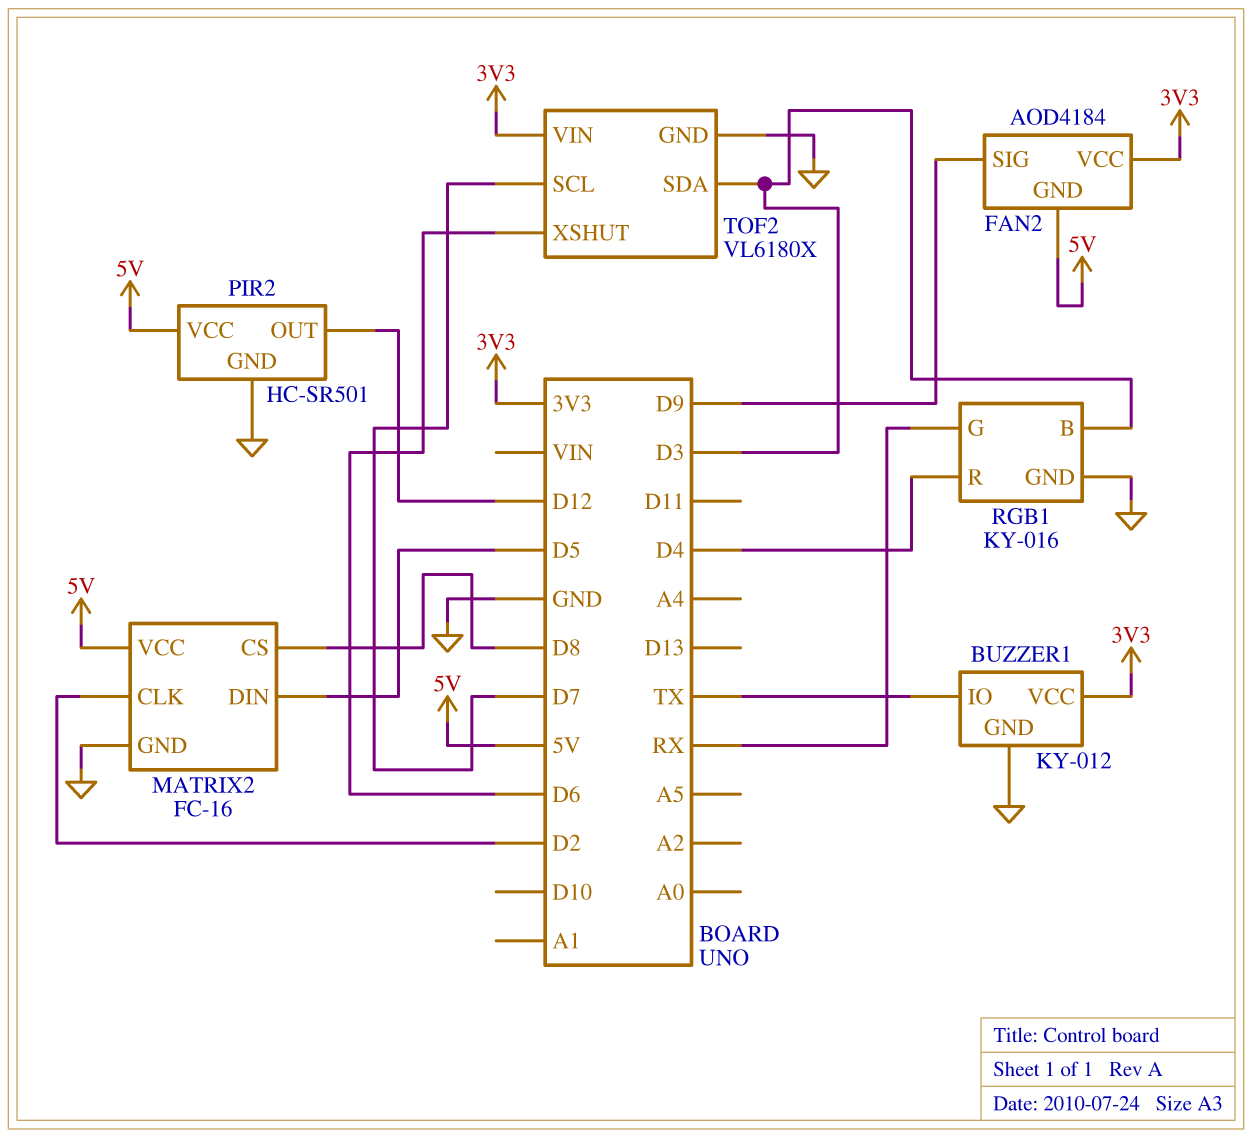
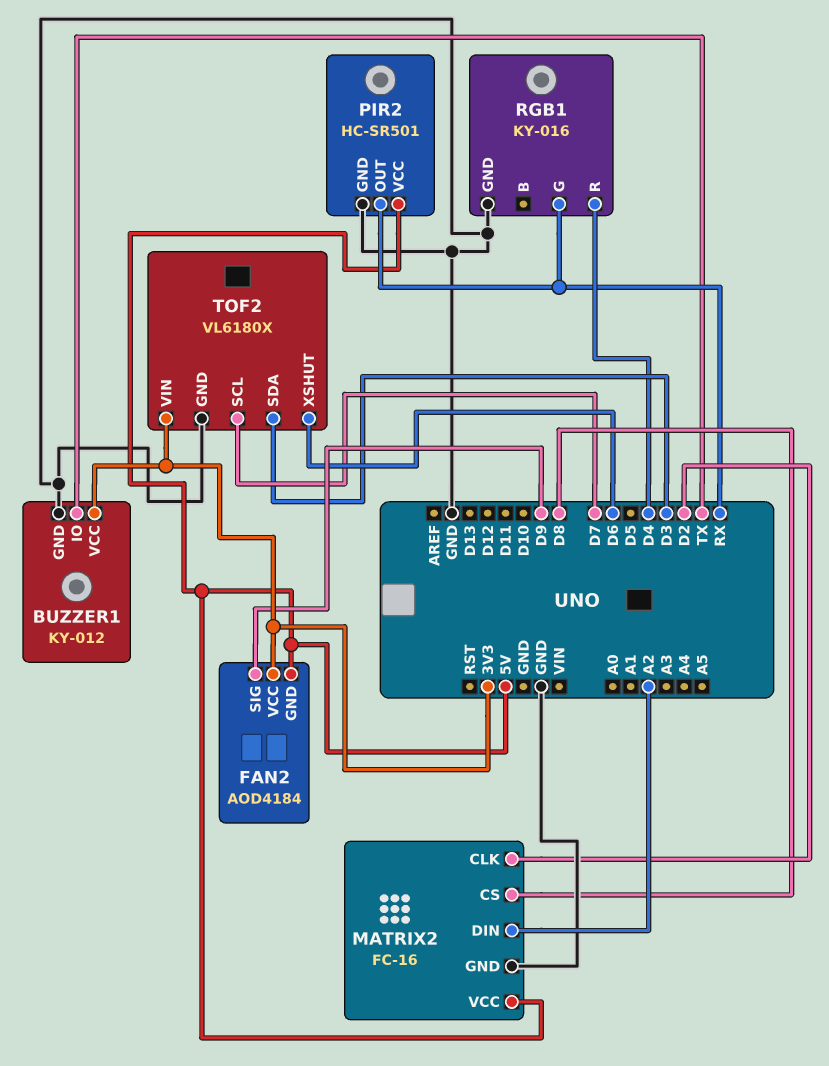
MATRIX2 pin DIN: D5 -> A2
PIR2 pin OUT: D12 -> RX
RGB1 pin B: D3 -> none

